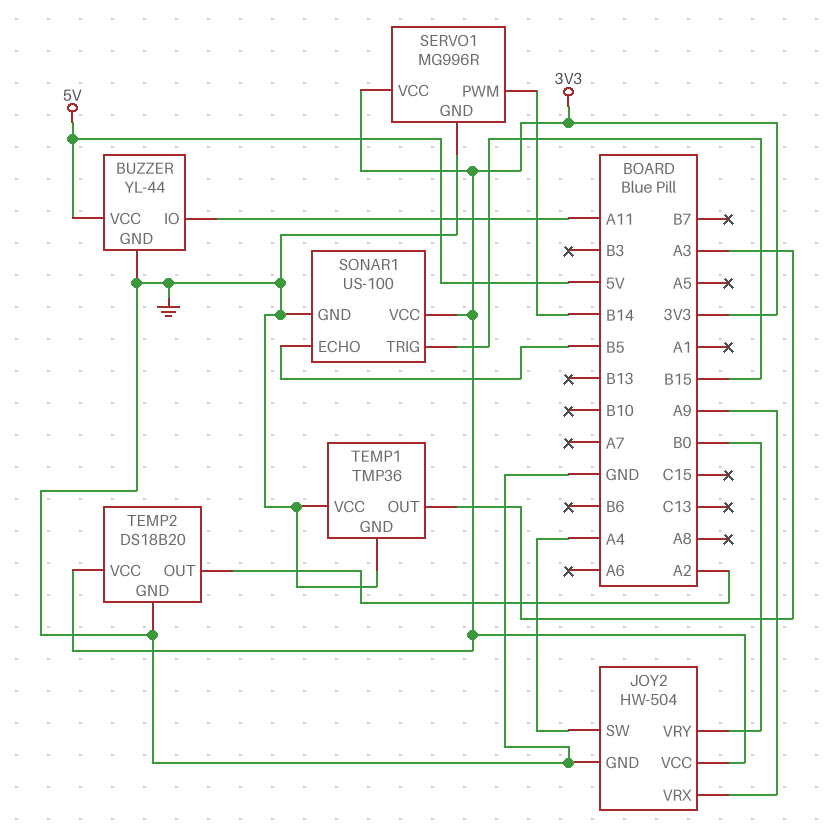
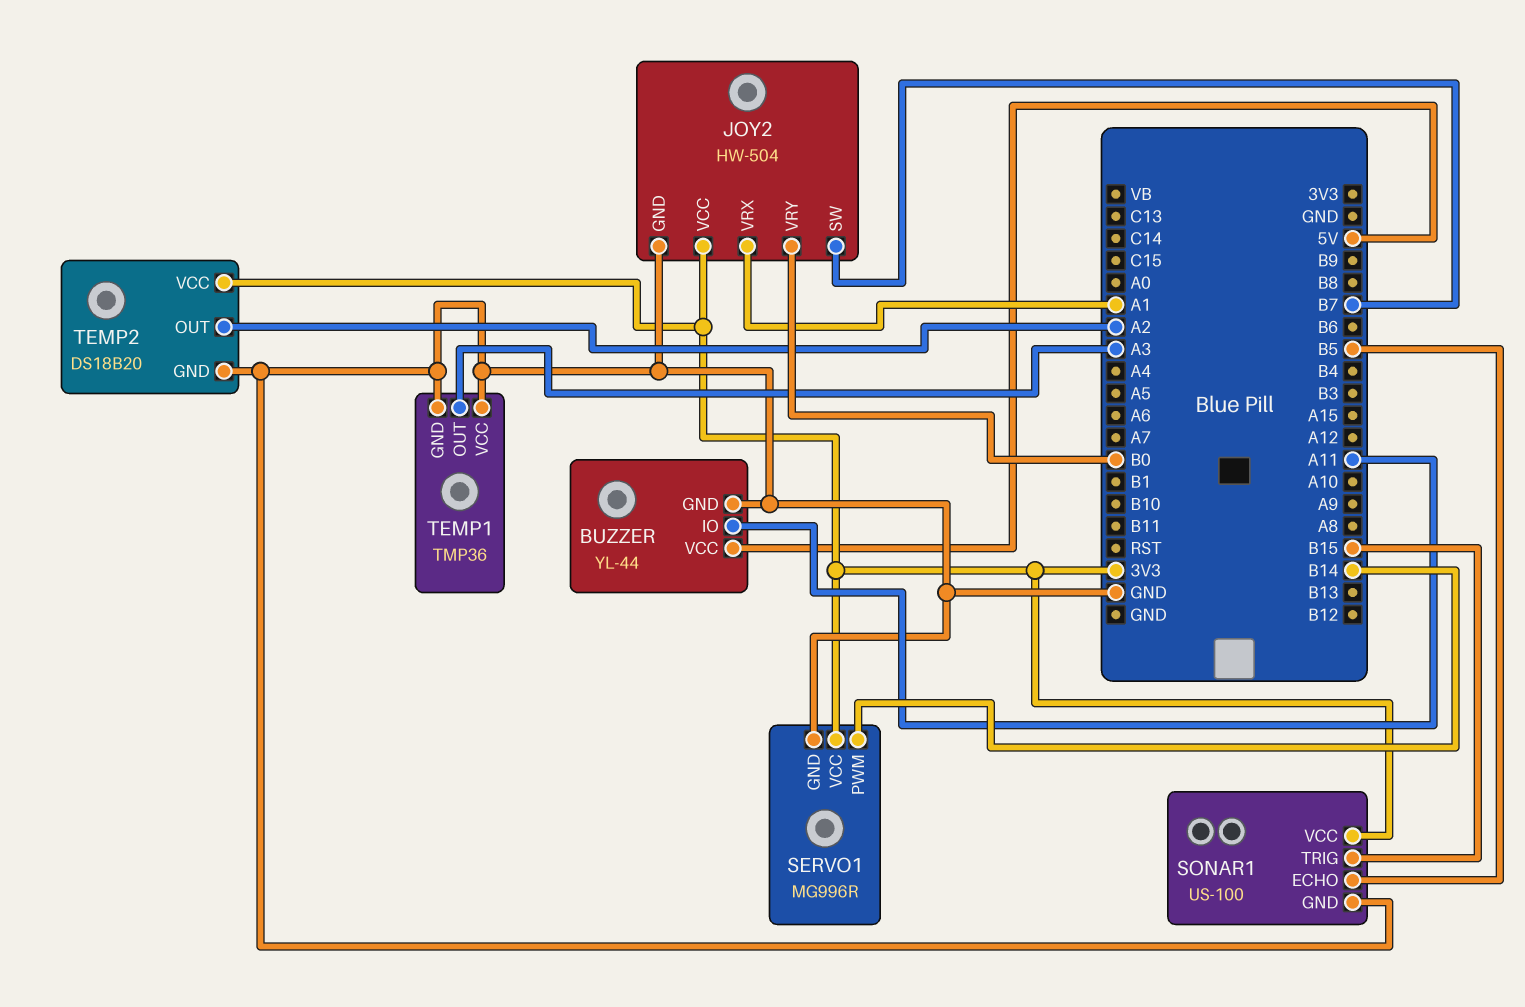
JOY2 pin SW: A4 -> B7
JOY2 pin VRX: A9 -> A1

